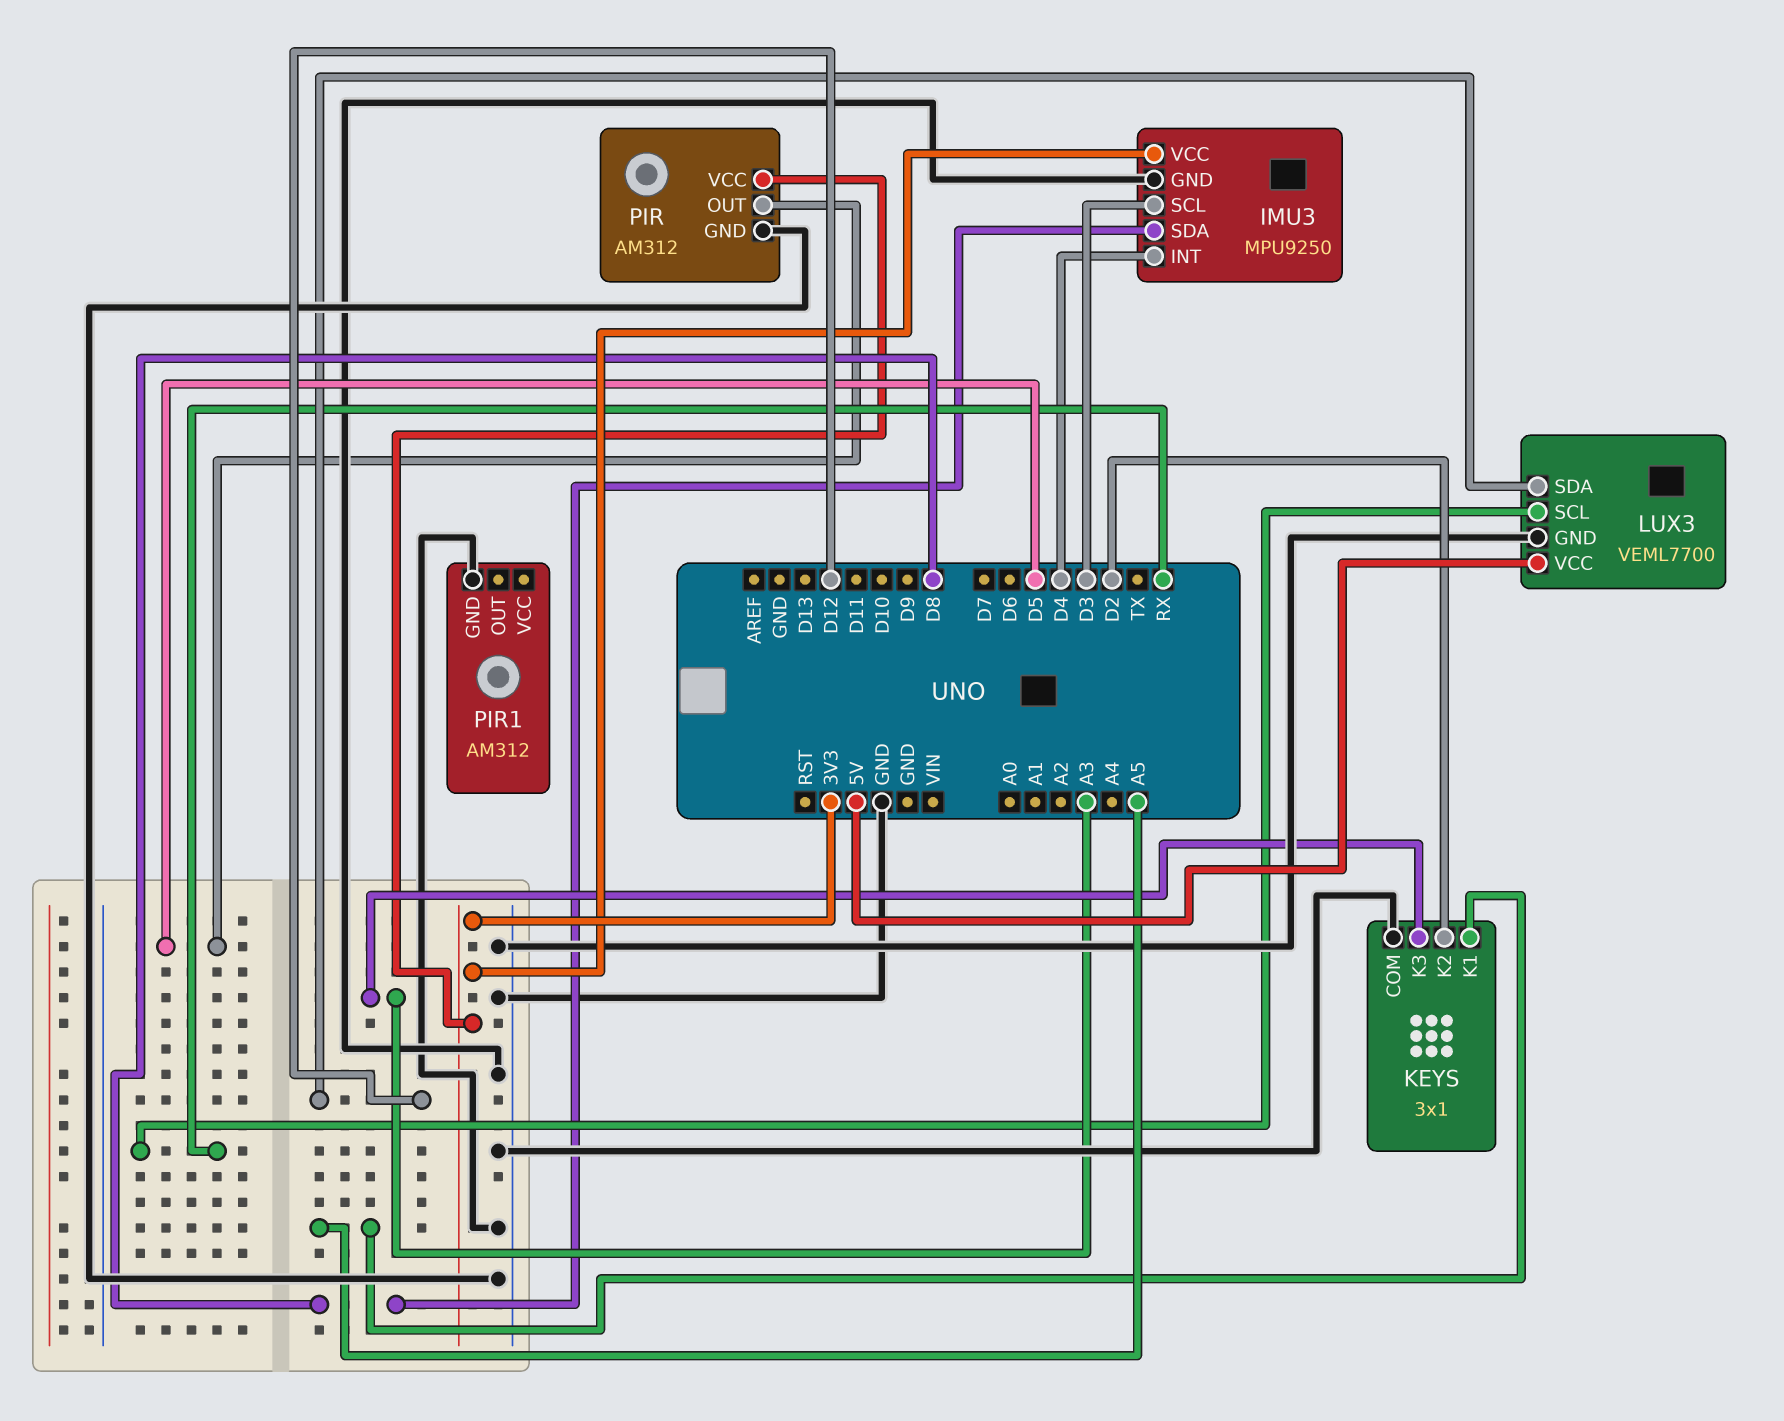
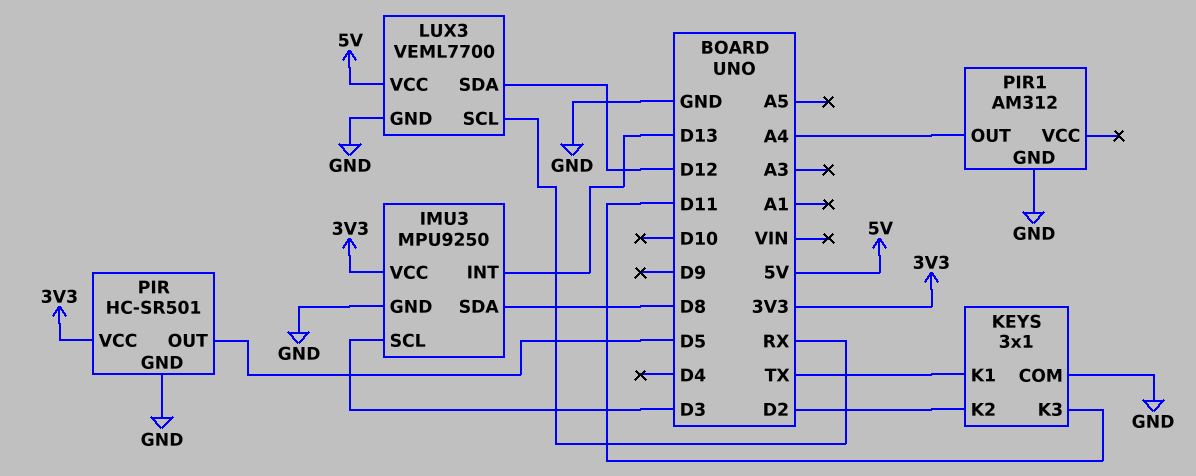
IMU3 pin INT: D4 -> D13
KEYS pin K1: A5 -> TX
KEYS pin K3: A3 -> D11
PIR: AM312 -> HC-SR501
PIR1 pin OUT: none -> A4

